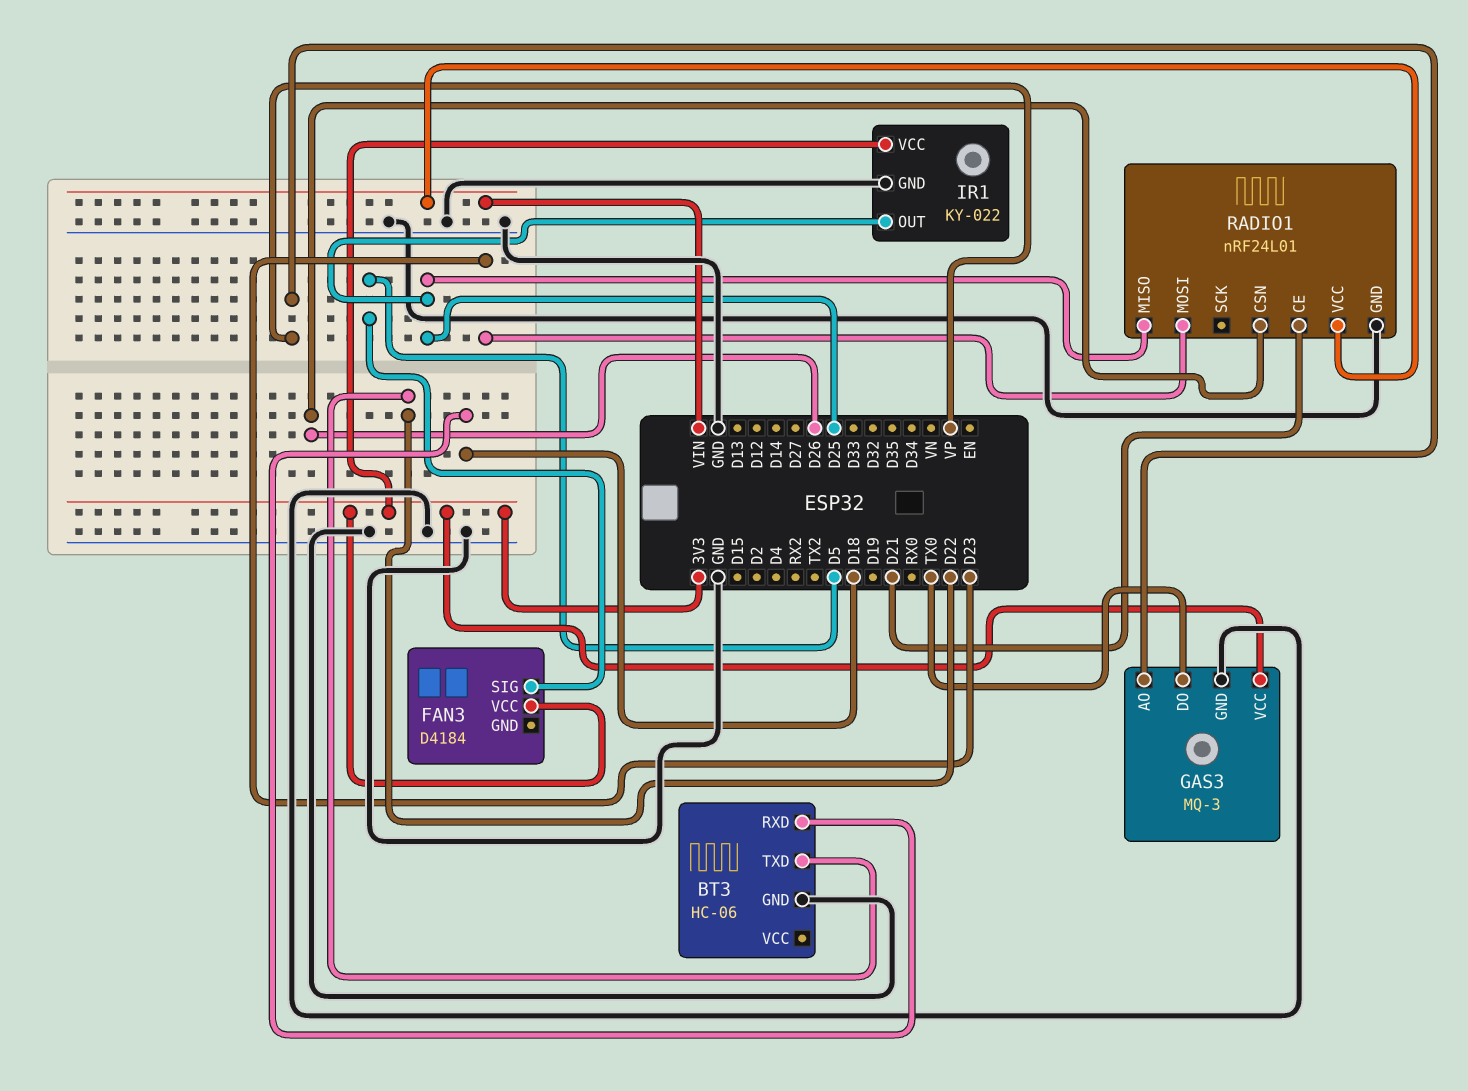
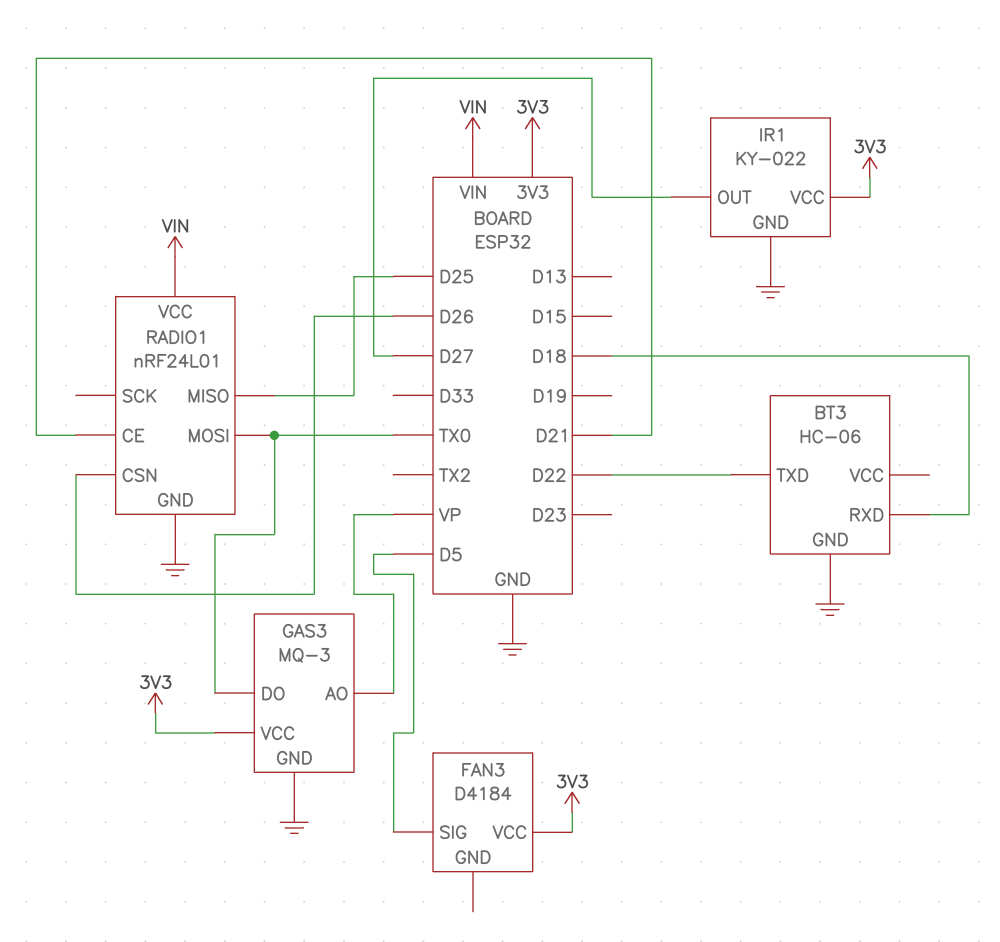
IR1 pin OUT: D25 -> D27
RADIO1 pin MOSI: D23 -> TX0

